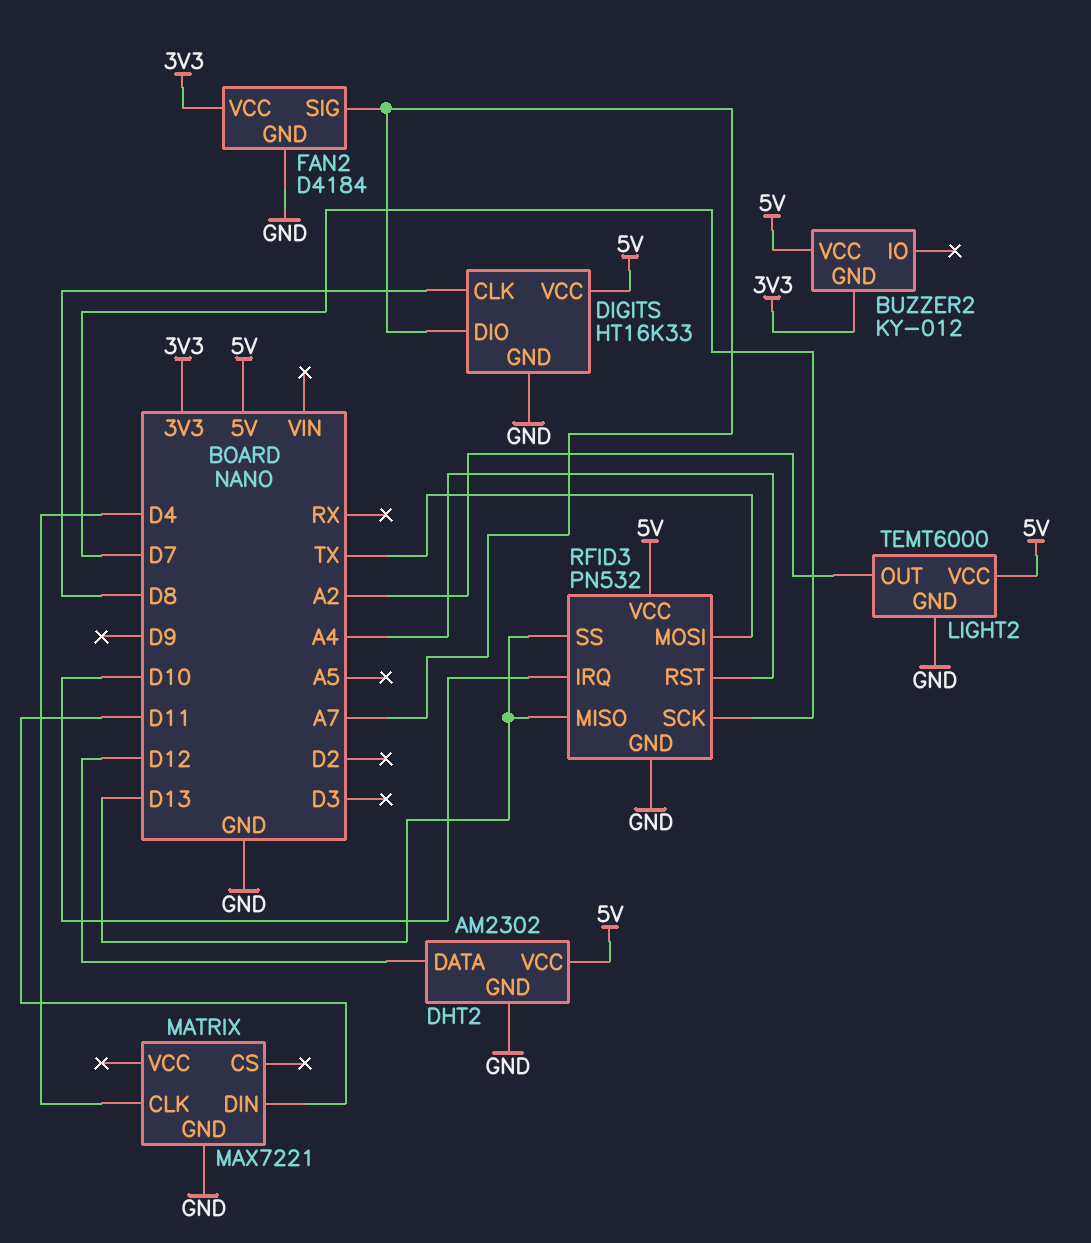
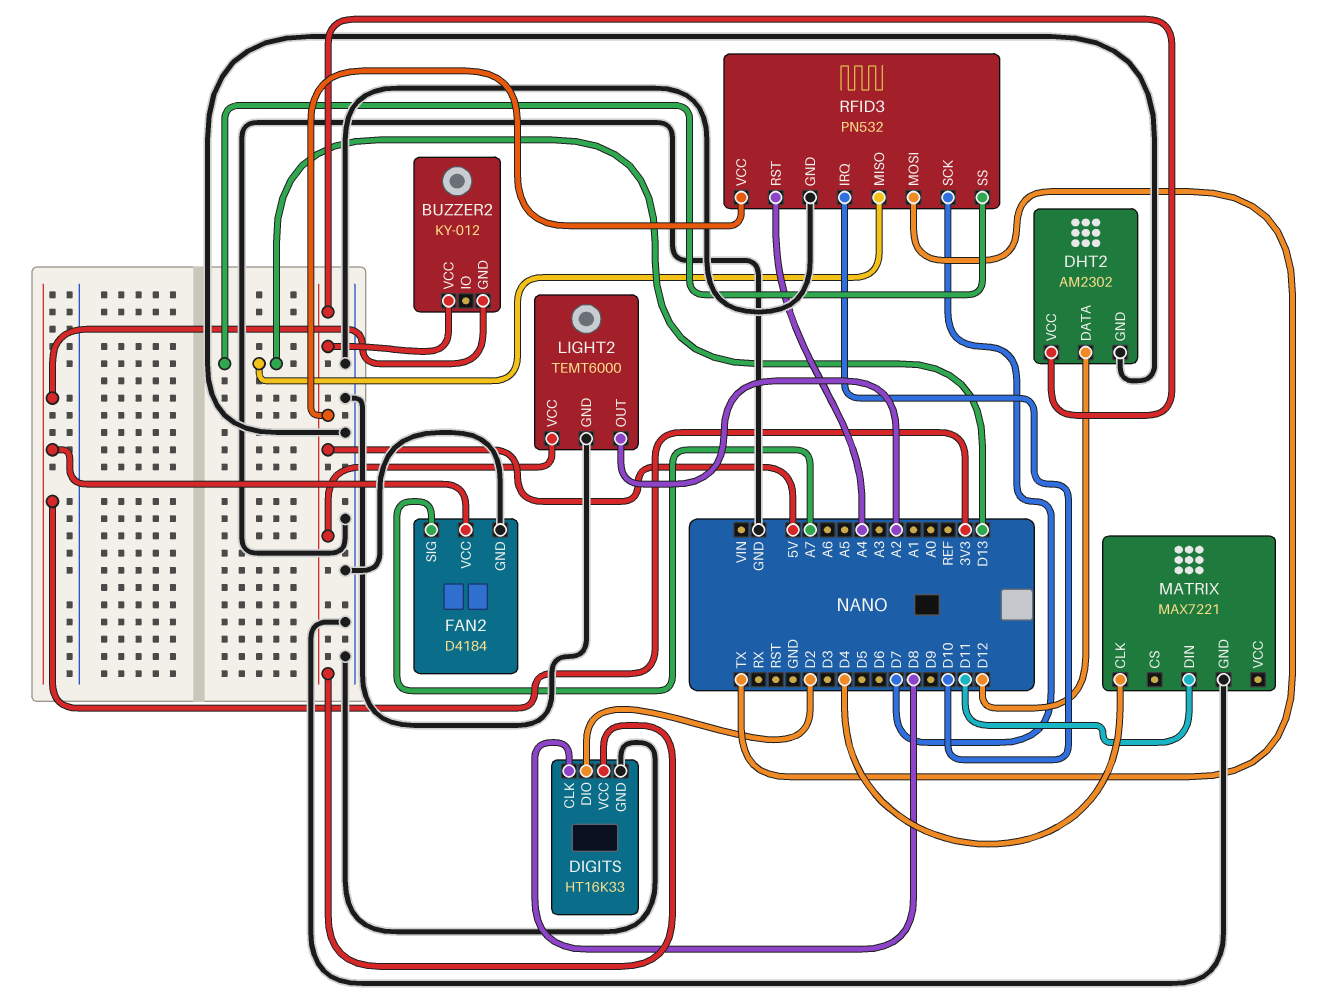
DIGITS pin DIO: A7 -> D2

